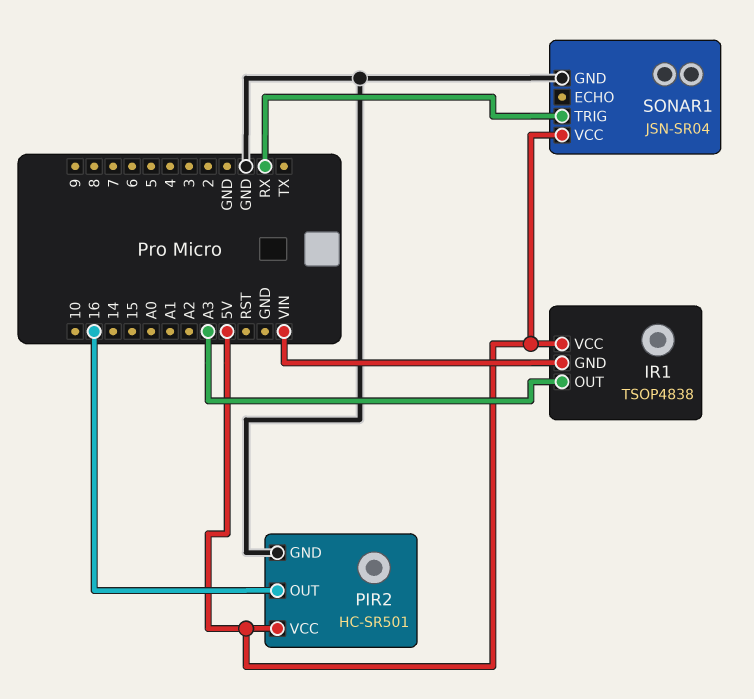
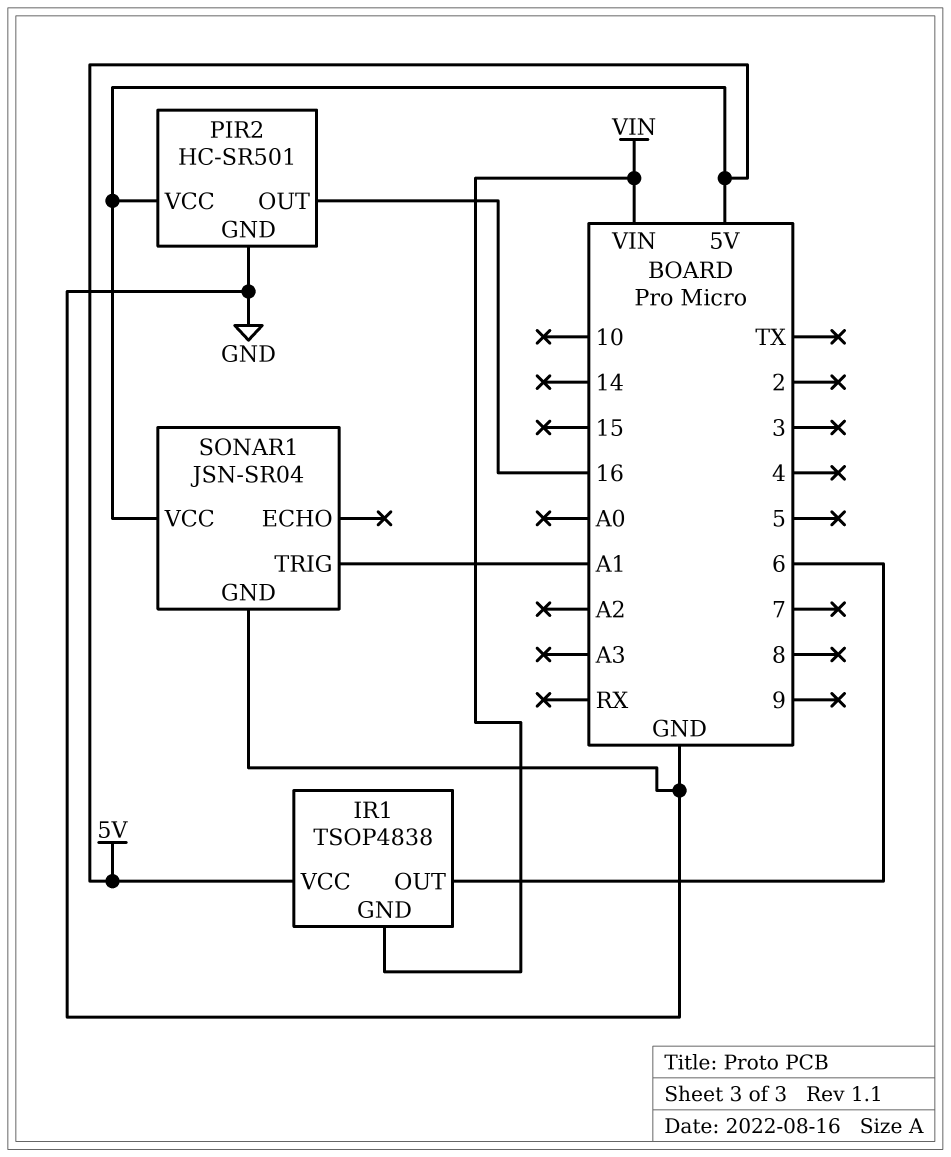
IR1 pin OUT: A3 -> 6
SONAR1 pin TRIG: RX -> A1

